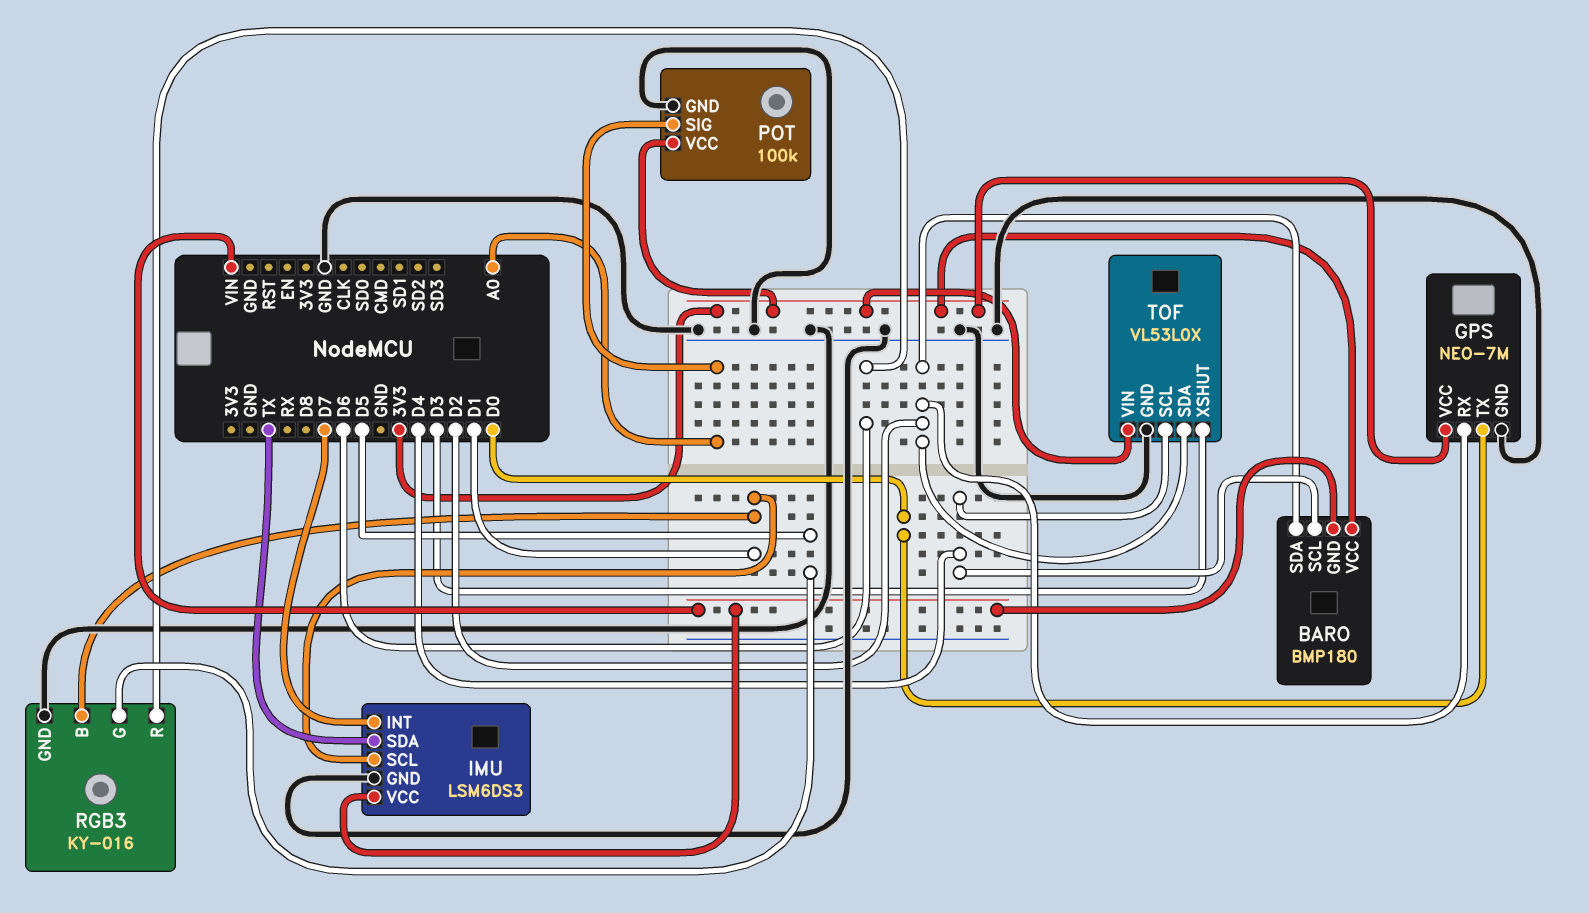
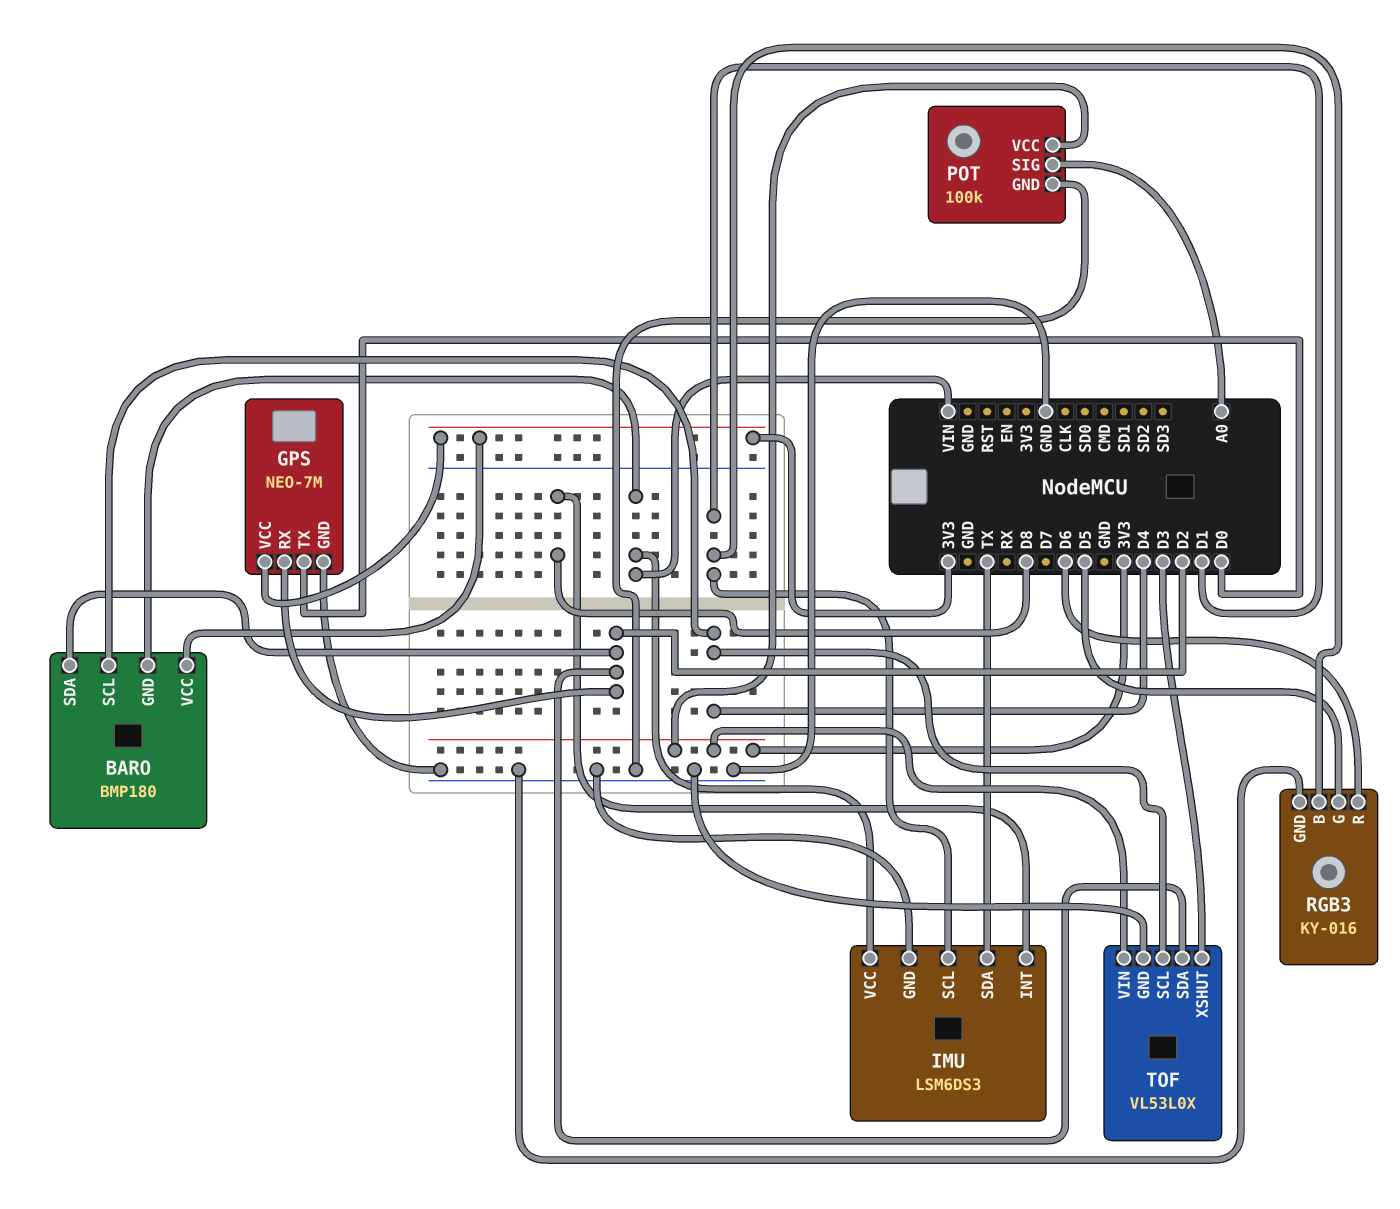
IMU pin INT: D7 -> D8

